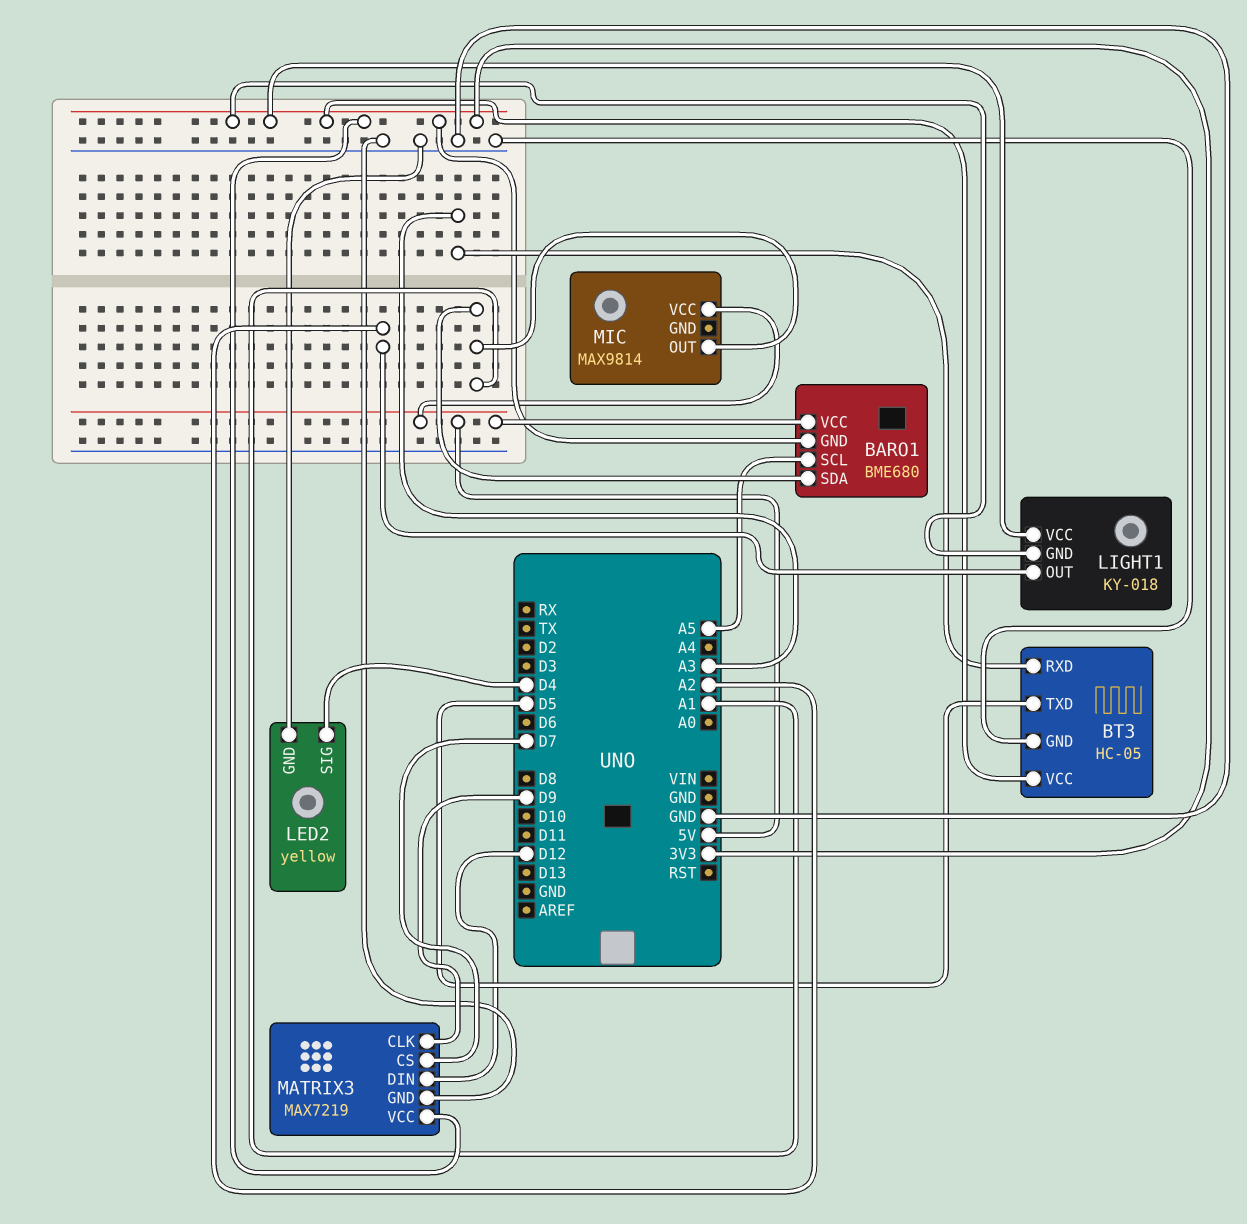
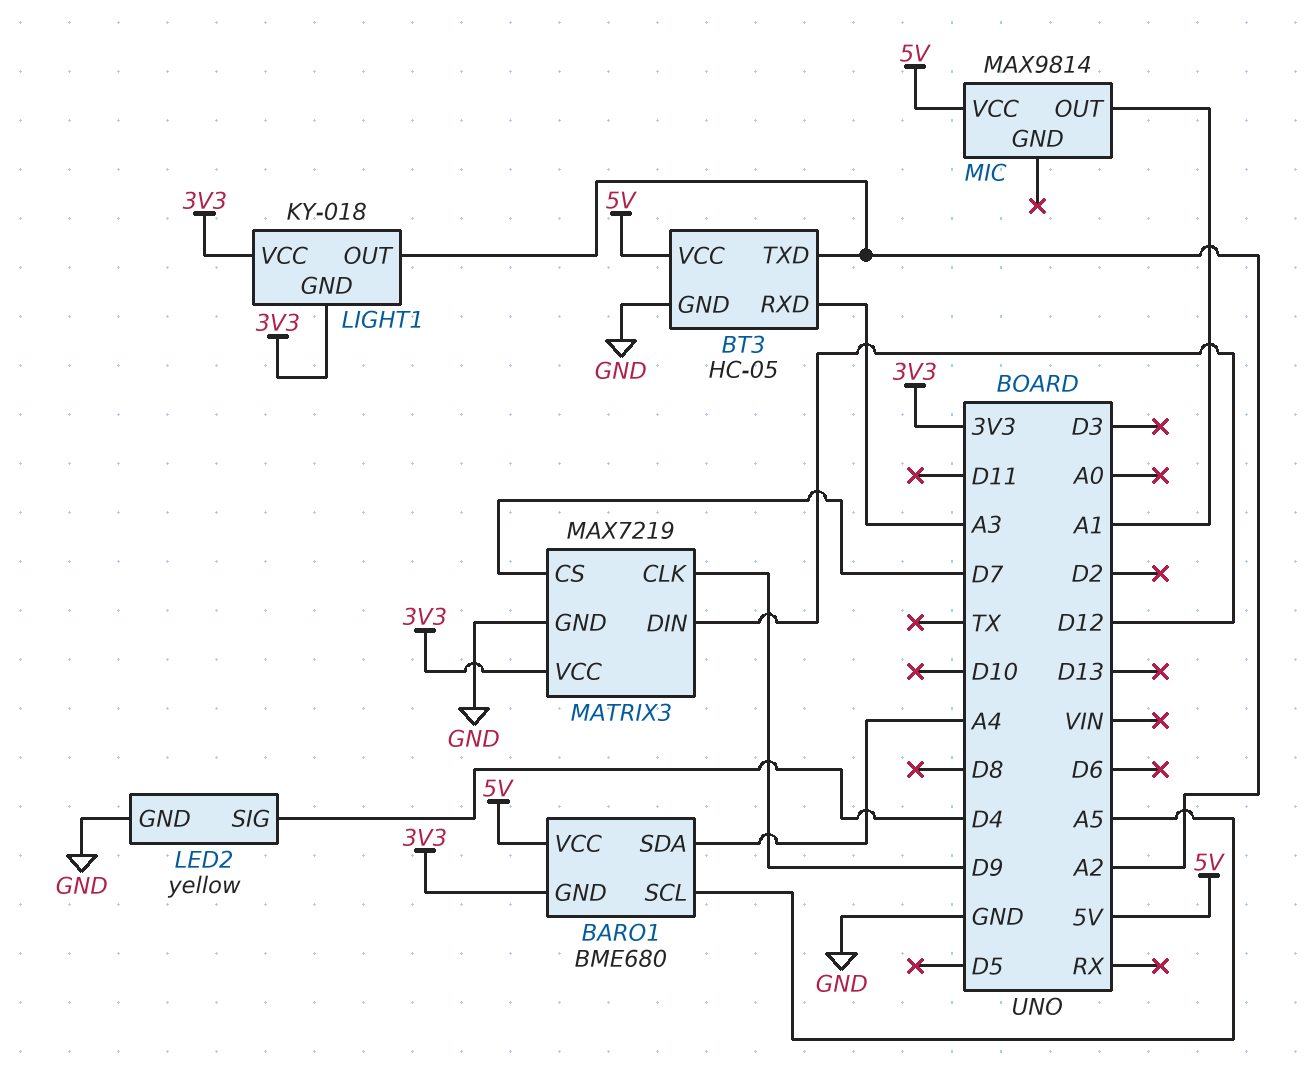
BARO1 pin SDA: A1 -> A4
BT3 pin TXD: D5 -> A2
BT3 pin VCC: 3V3 -> 5V

